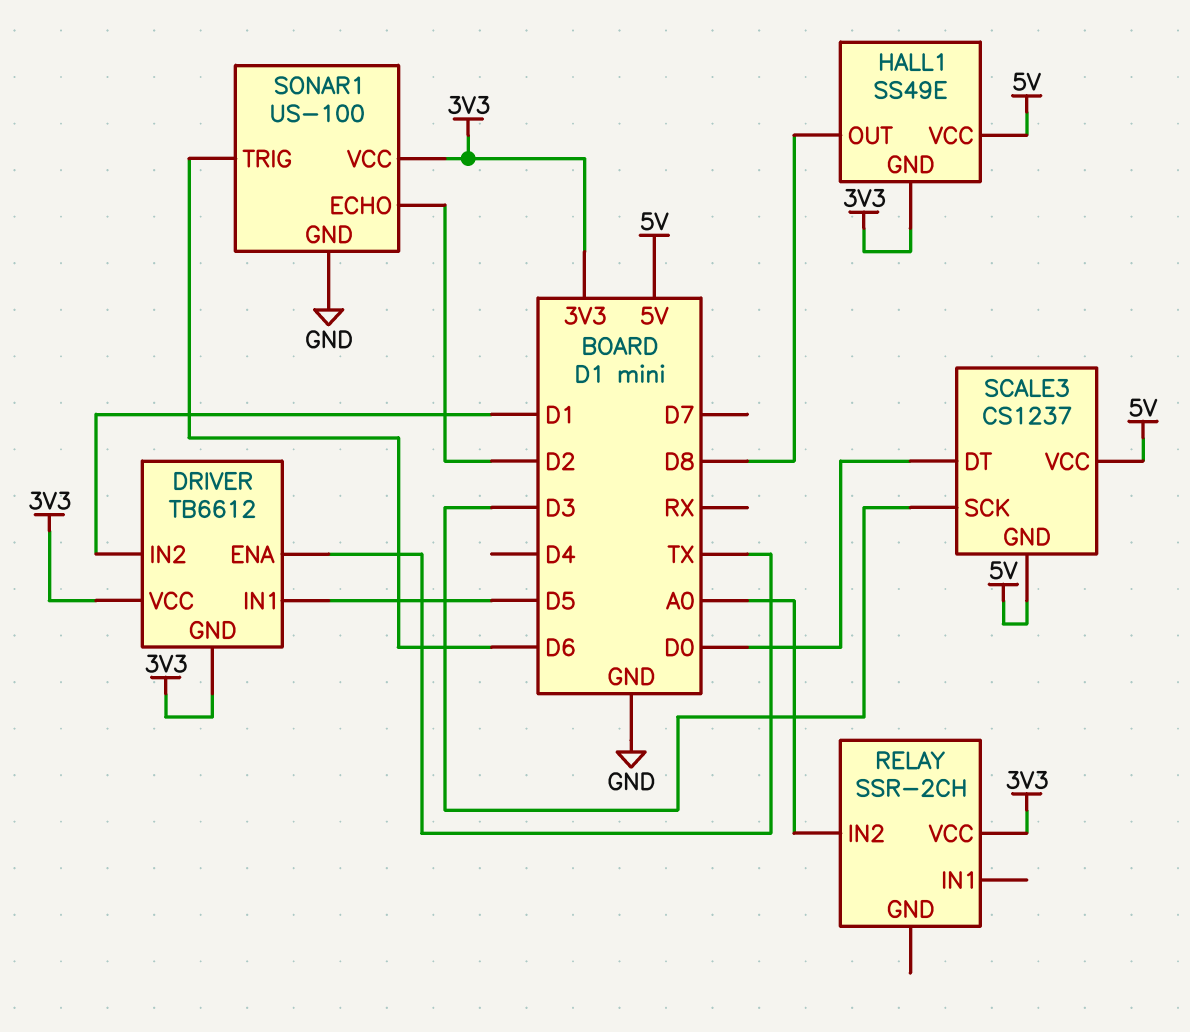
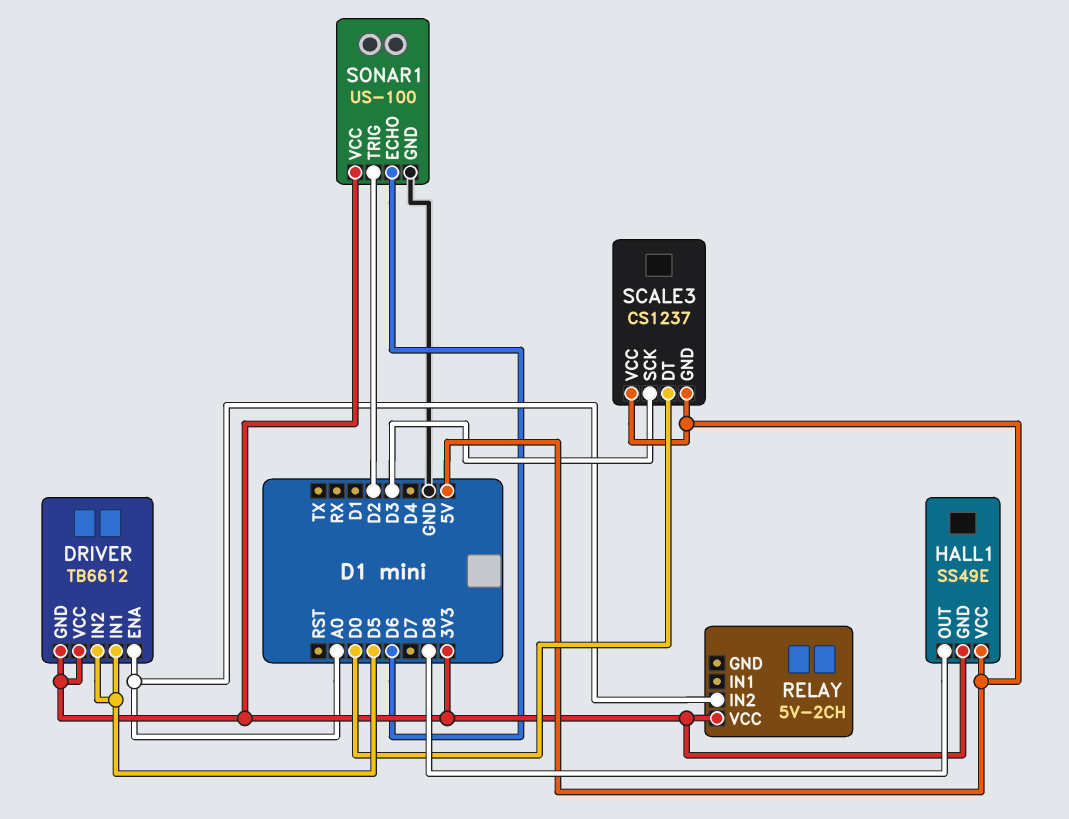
DRIVER pin ENA: TX -> A0
DRIVER pin IN2: D1 -> D5
RELAY: SSR-2CH -> 5V-2CH
SONAR1 pin ECHO: D2 -> D6
SONAR1 pin TRIG: D6 -> D2

